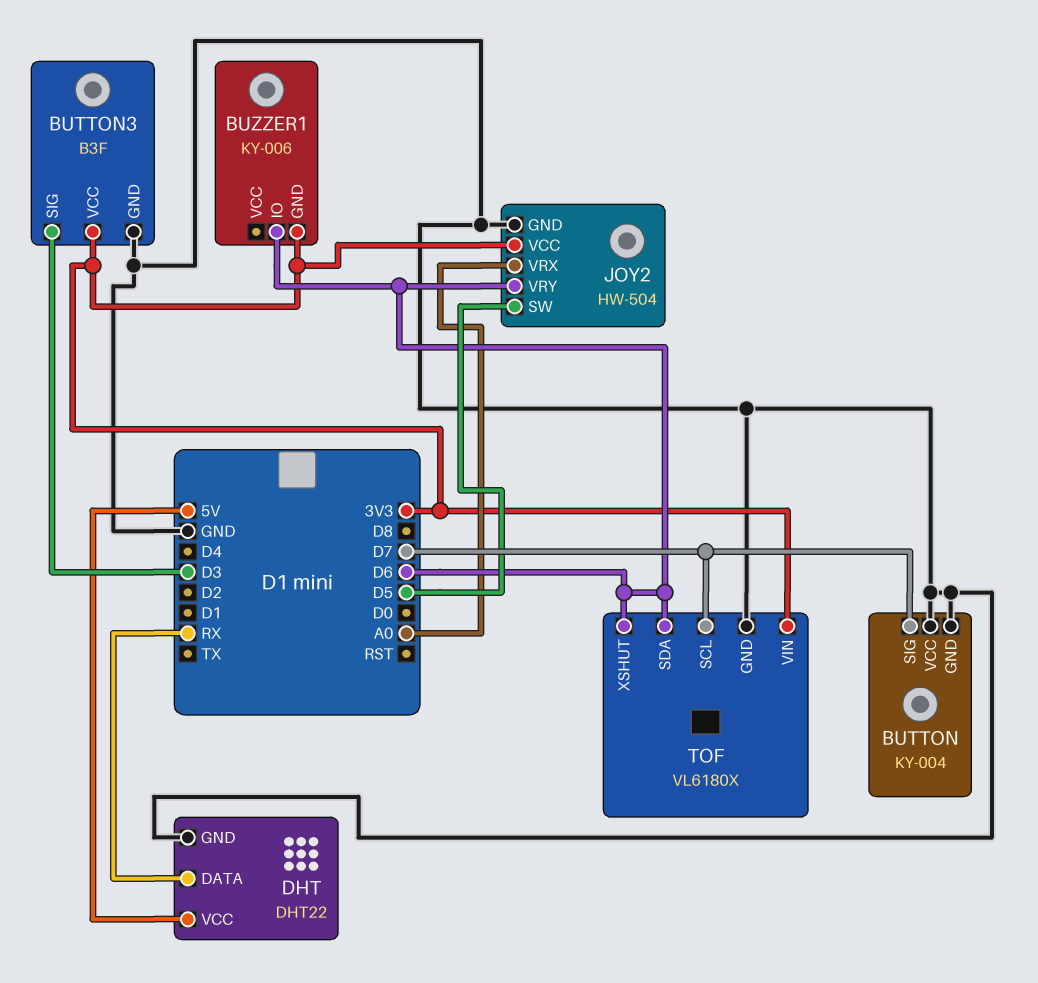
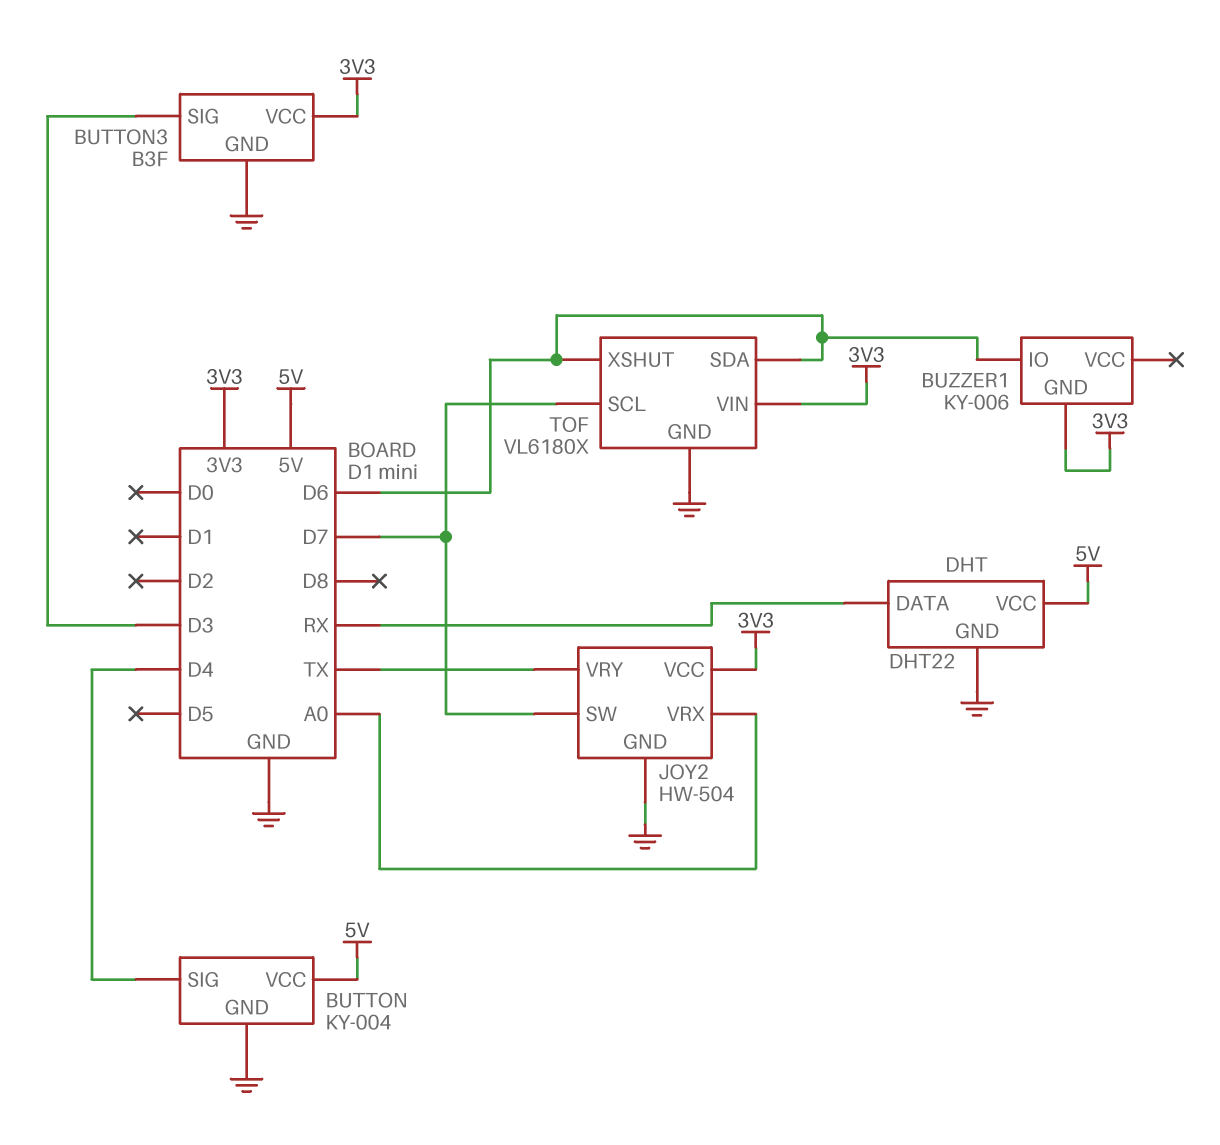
BUTTON pin SIG: D7 -> D4
BUTTON pin VCC: GND -> 5V
JOY2 pin SW: D5 -> D7
JOY2 pin VRY: D6 -> TX

